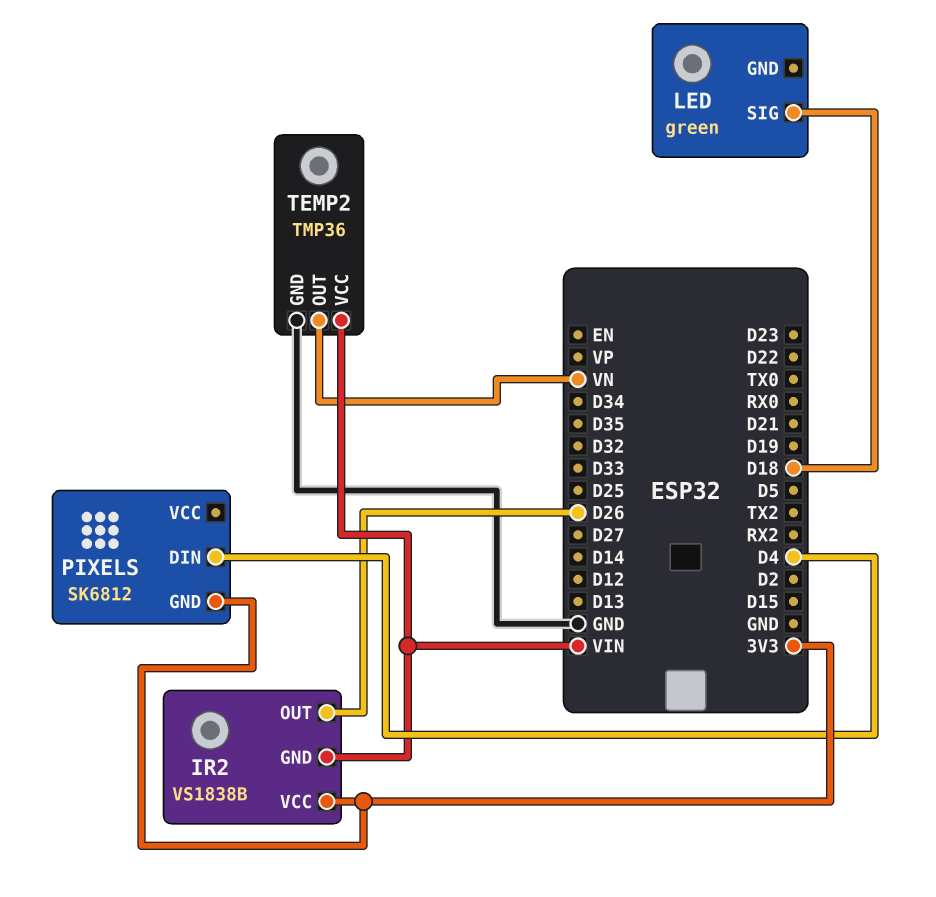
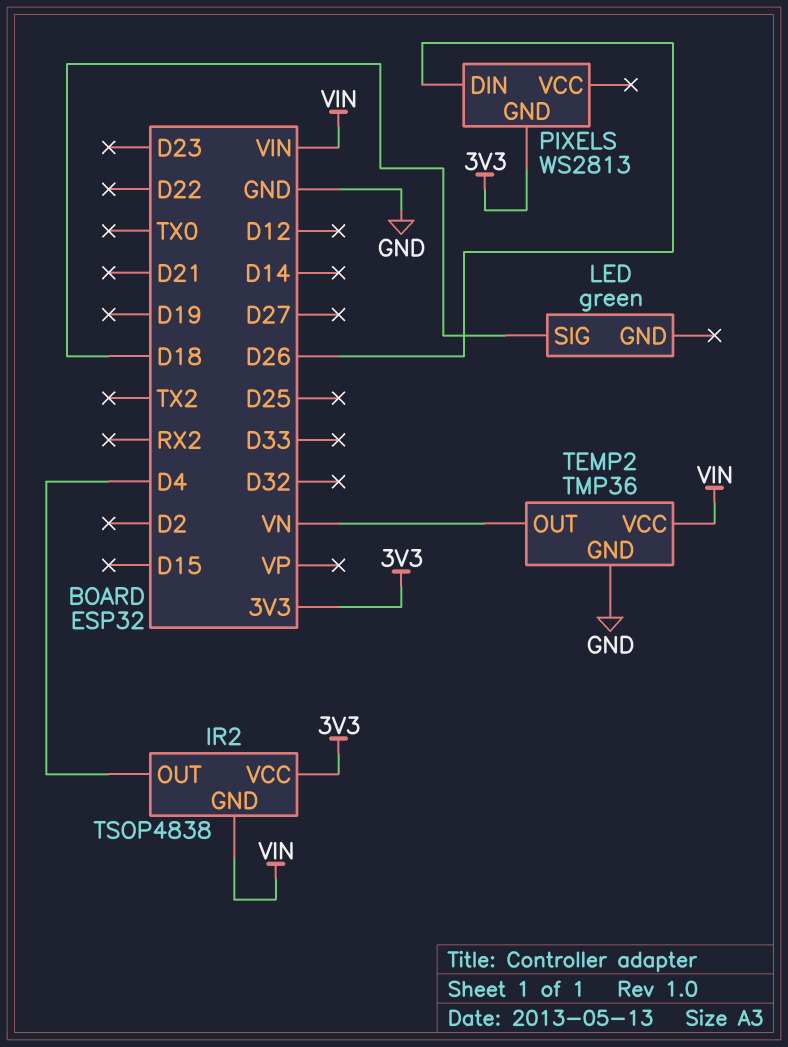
IR2: VS1838B -> TSOP4838
IR2 pin OUT: D26 -> D4
PIXELS: SK6812 -> WS2813
PIXELS pin DIN: D4 -> D26

